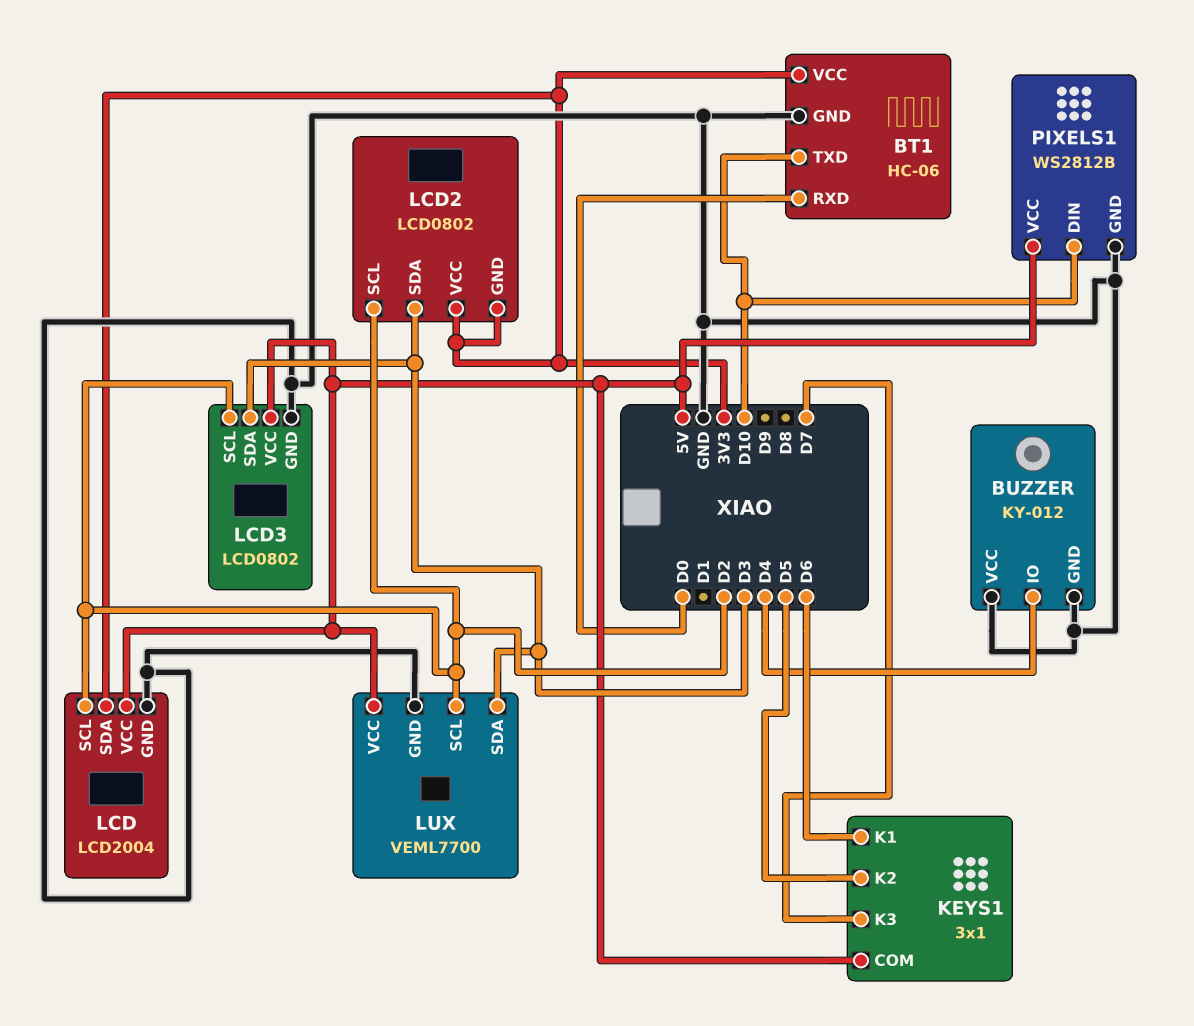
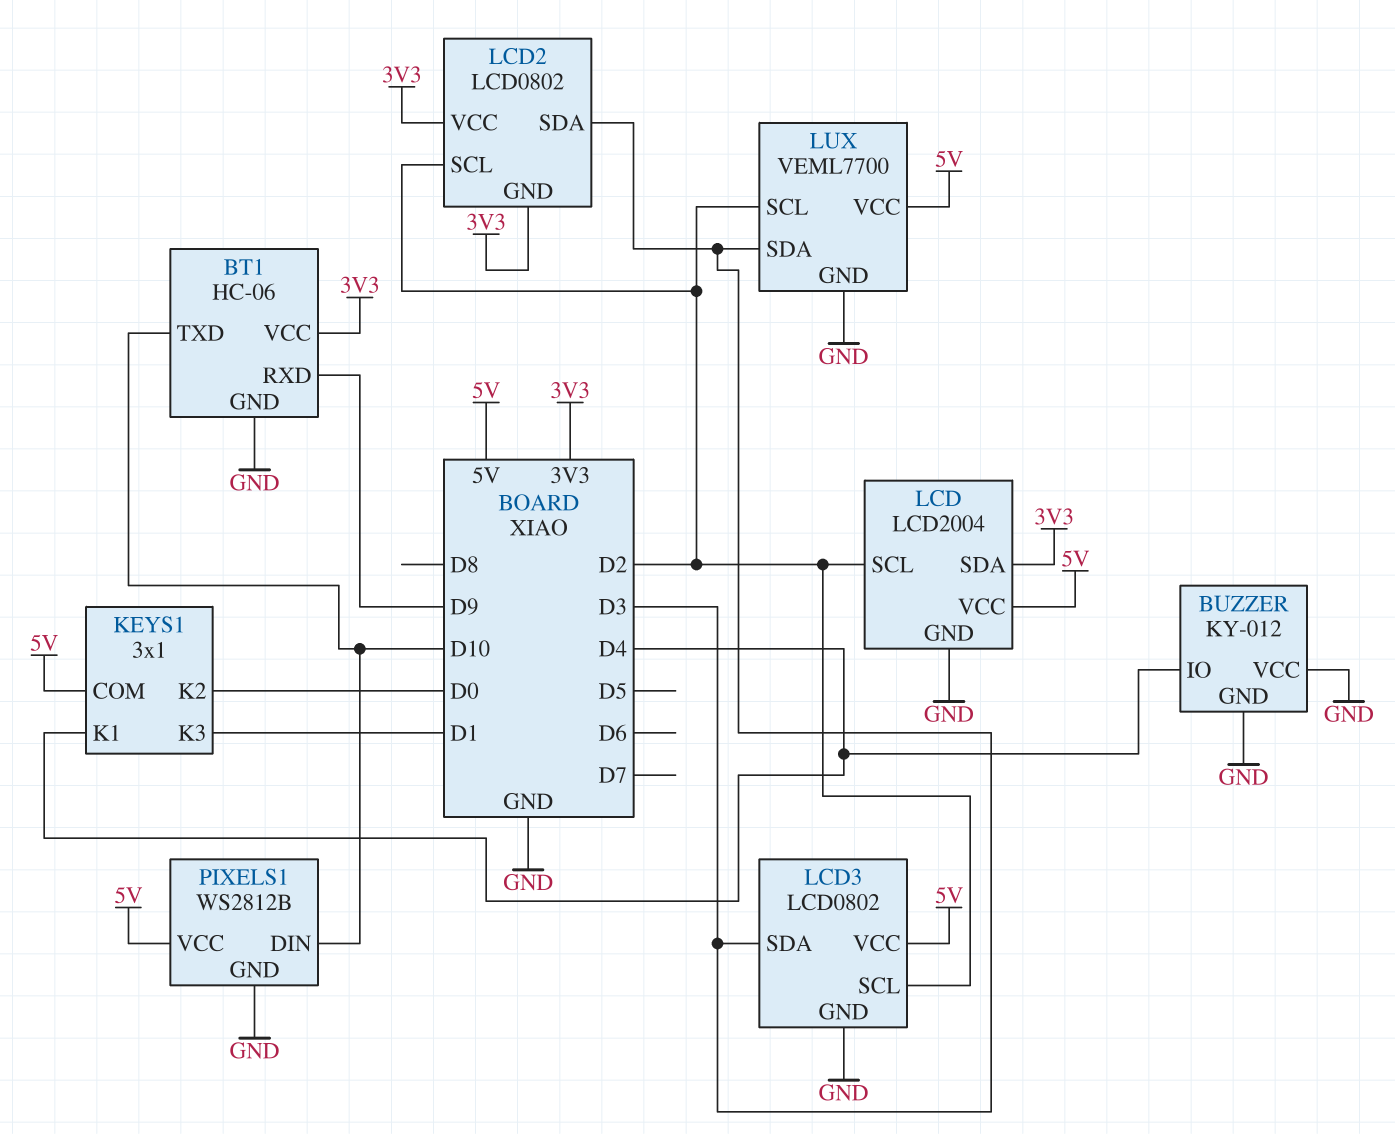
BT1 pin RXD: D0 -> D9
KEYS1 pin K1: D6 -> D4
KEYS1 pin K2: D5 -> D0
KEYS1 pin K3: D7 -> D1

